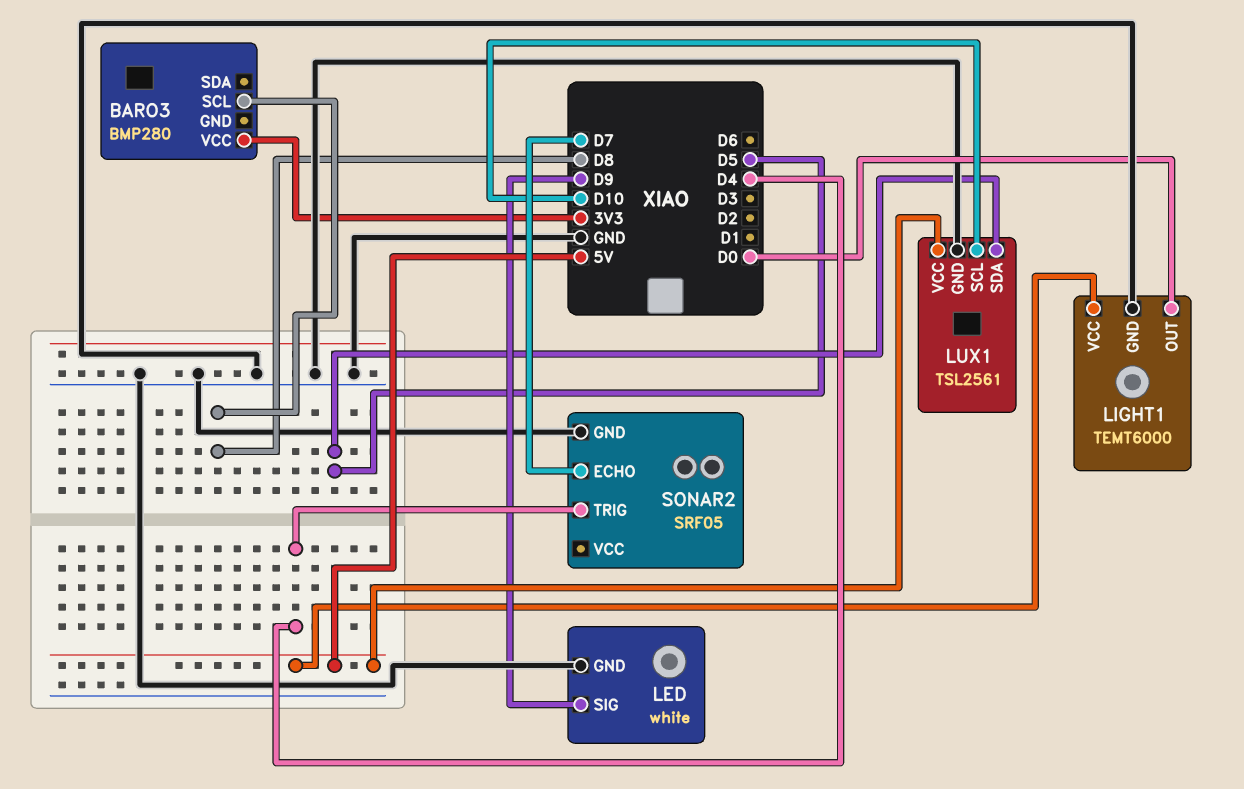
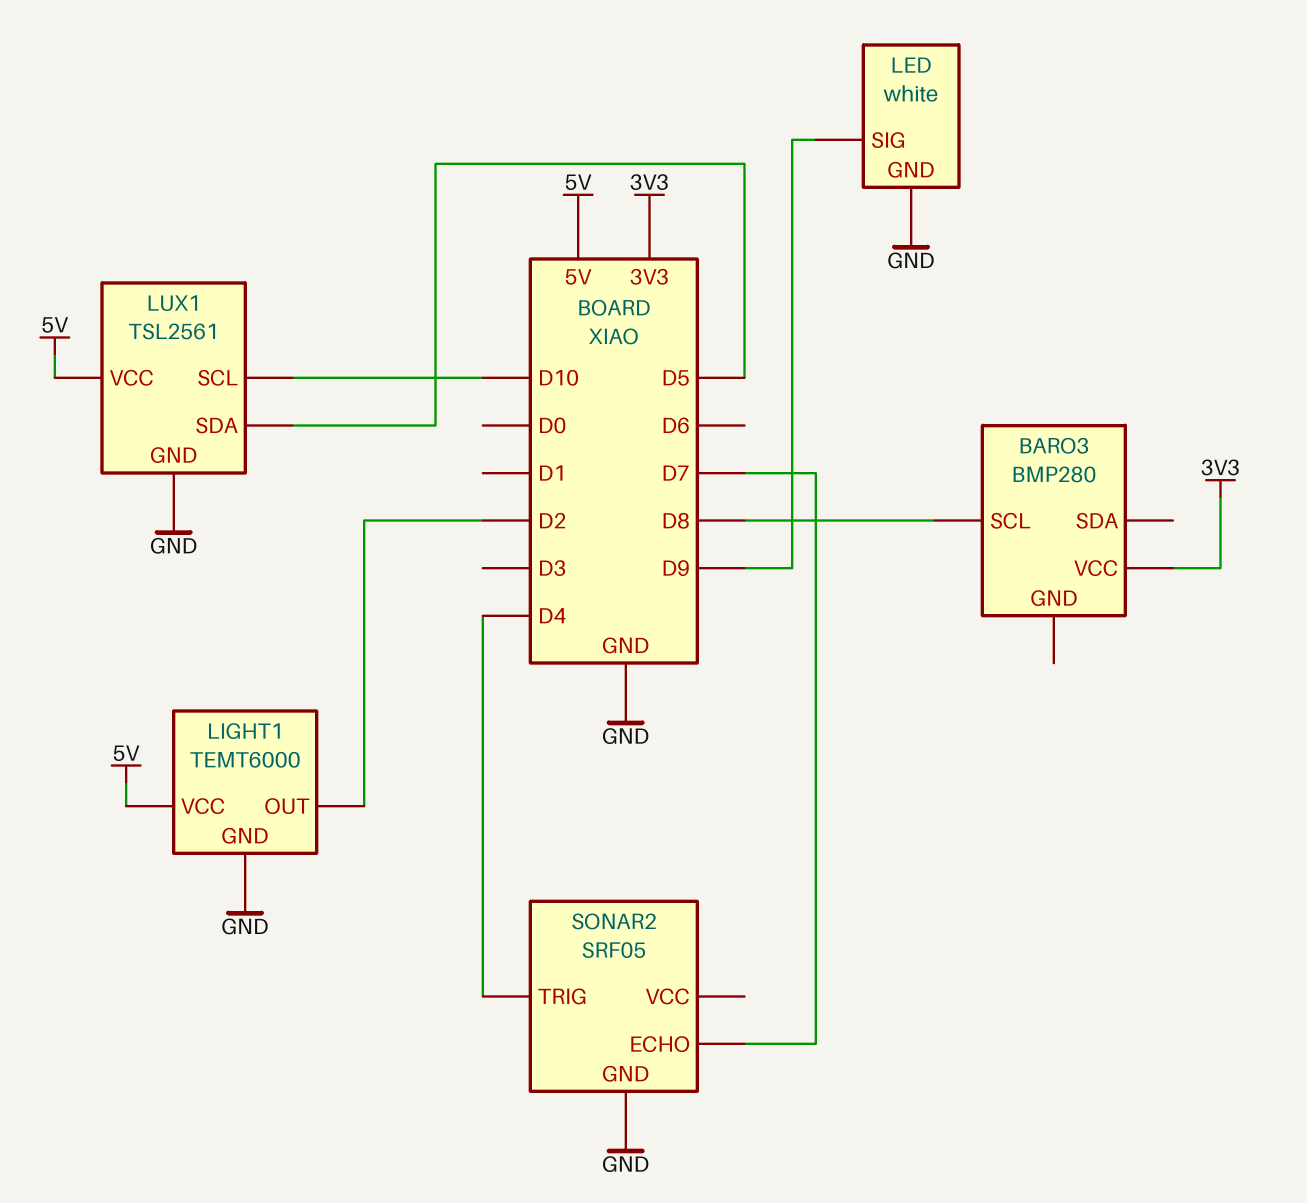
LIGHT1 pin OUT: D0 -> D2

